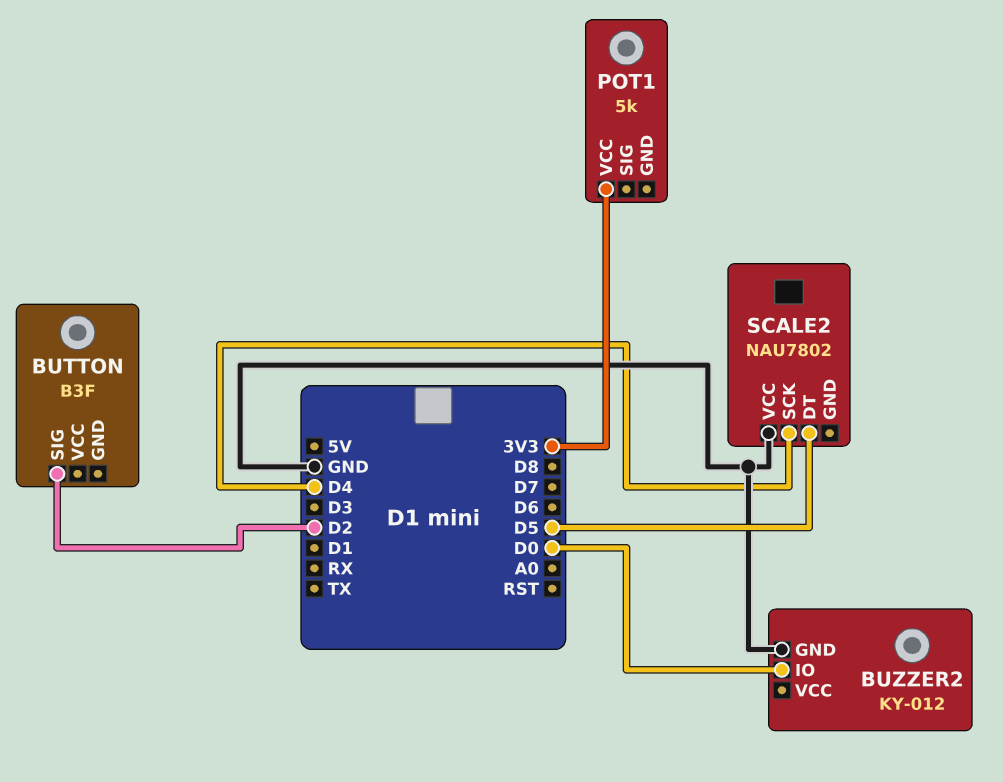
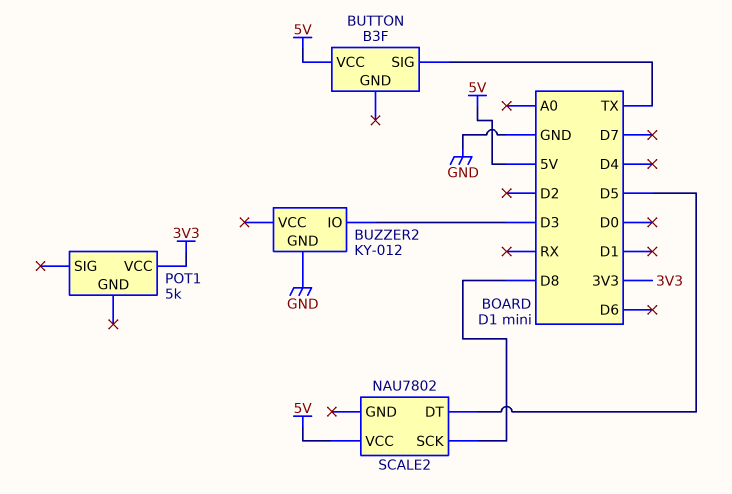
BUTTON pin SIG: D2 -> TX
BUTTON pin VCC: none -> 5V
BUZZER2 pin IO: D0 -> D3
SCALE2 pin SCK: D4 -> D8
SCALE2 pin VCC: GND -> 5V

